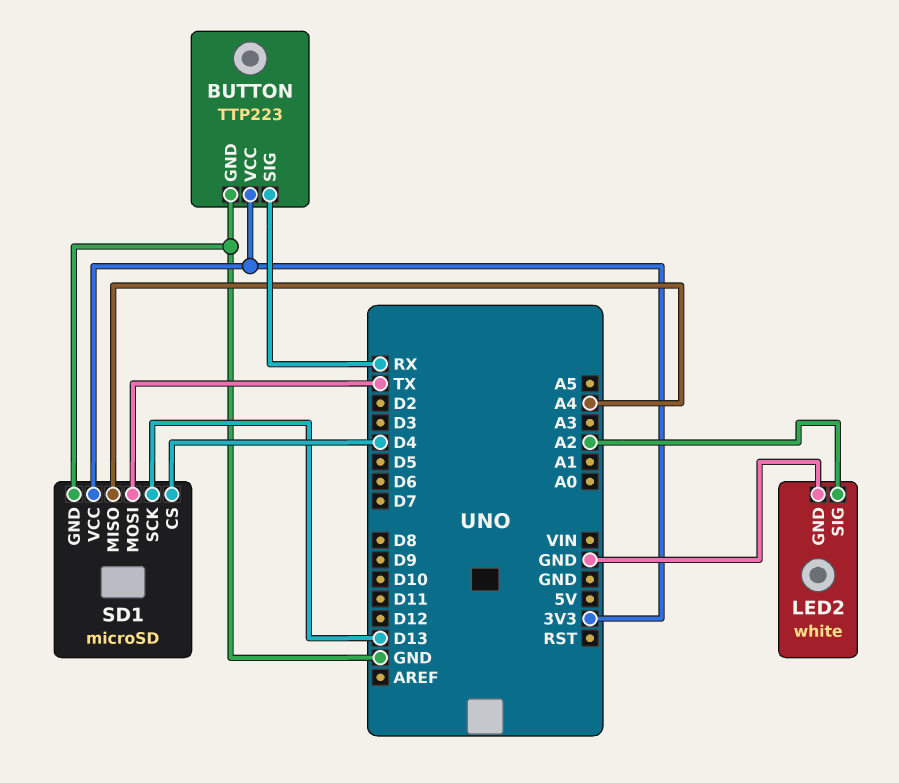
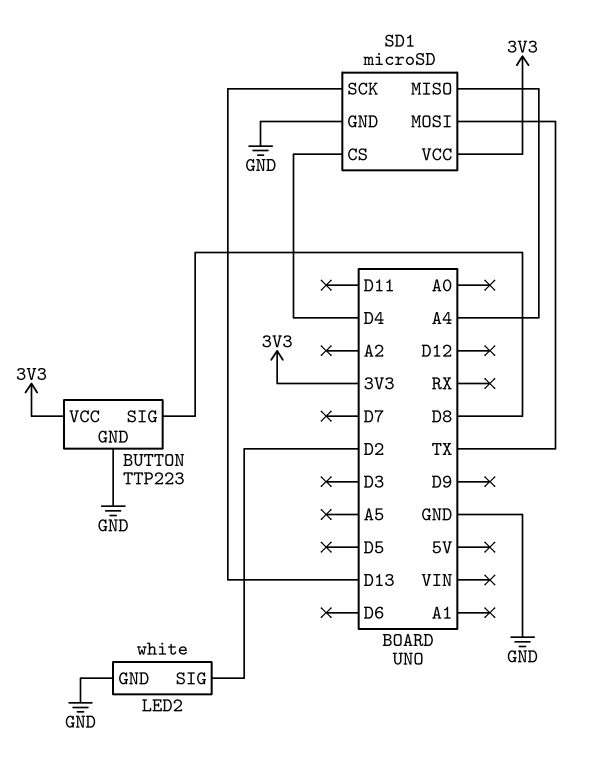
BUTTON pin SIG: RX -> D8
LED2 pin SIG: A2 -> D2

